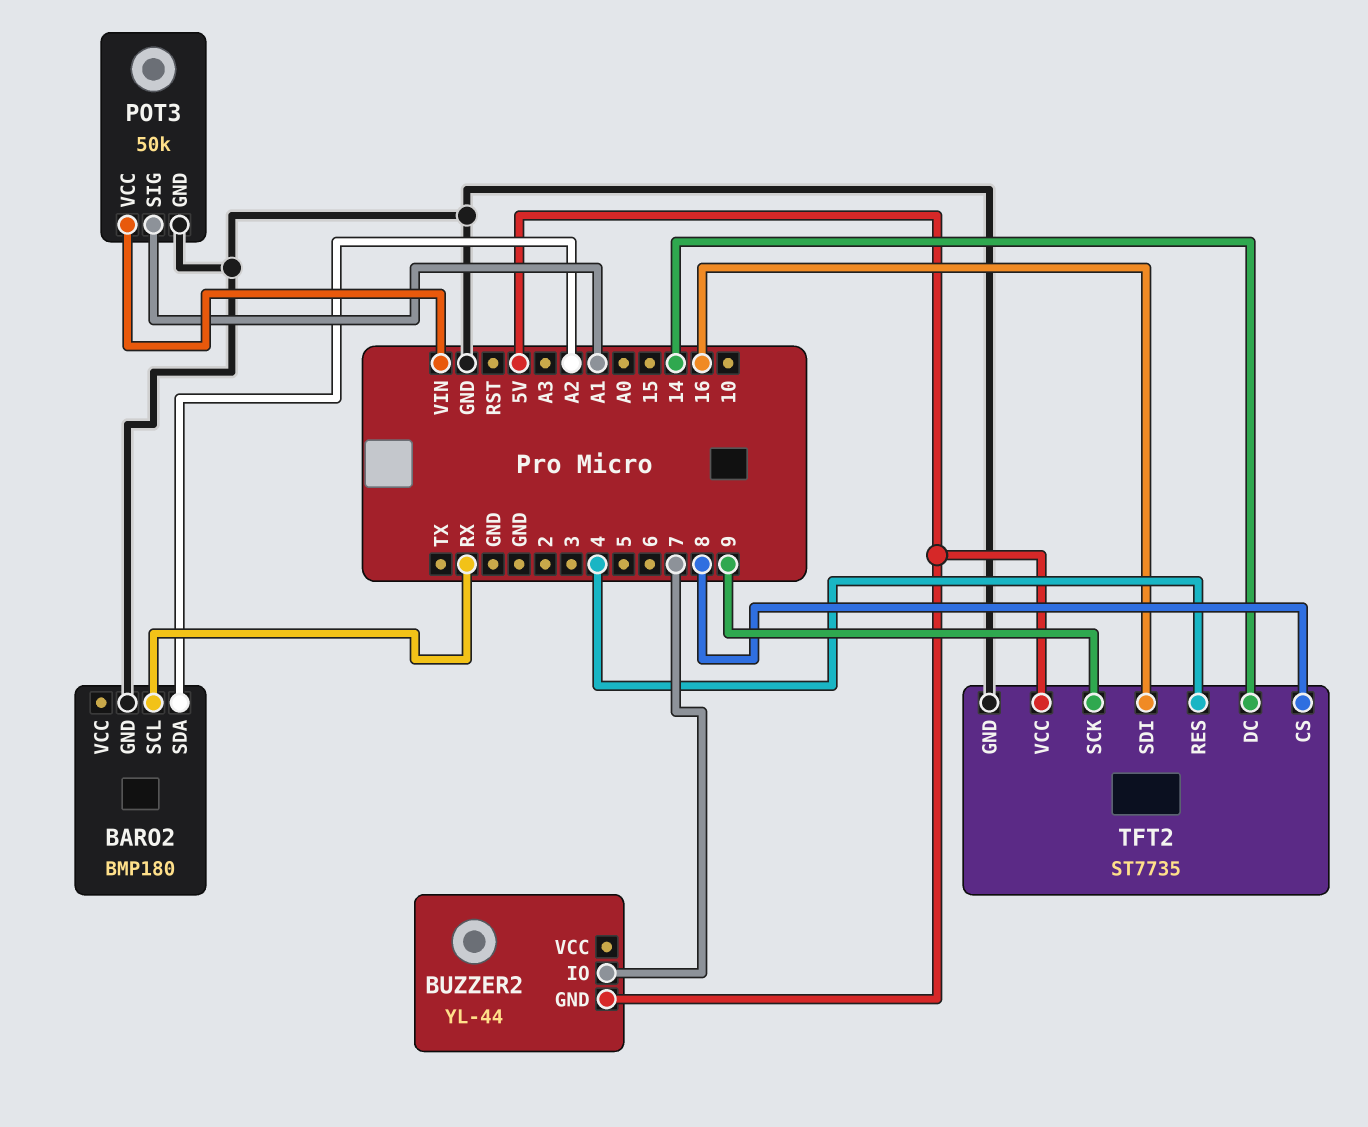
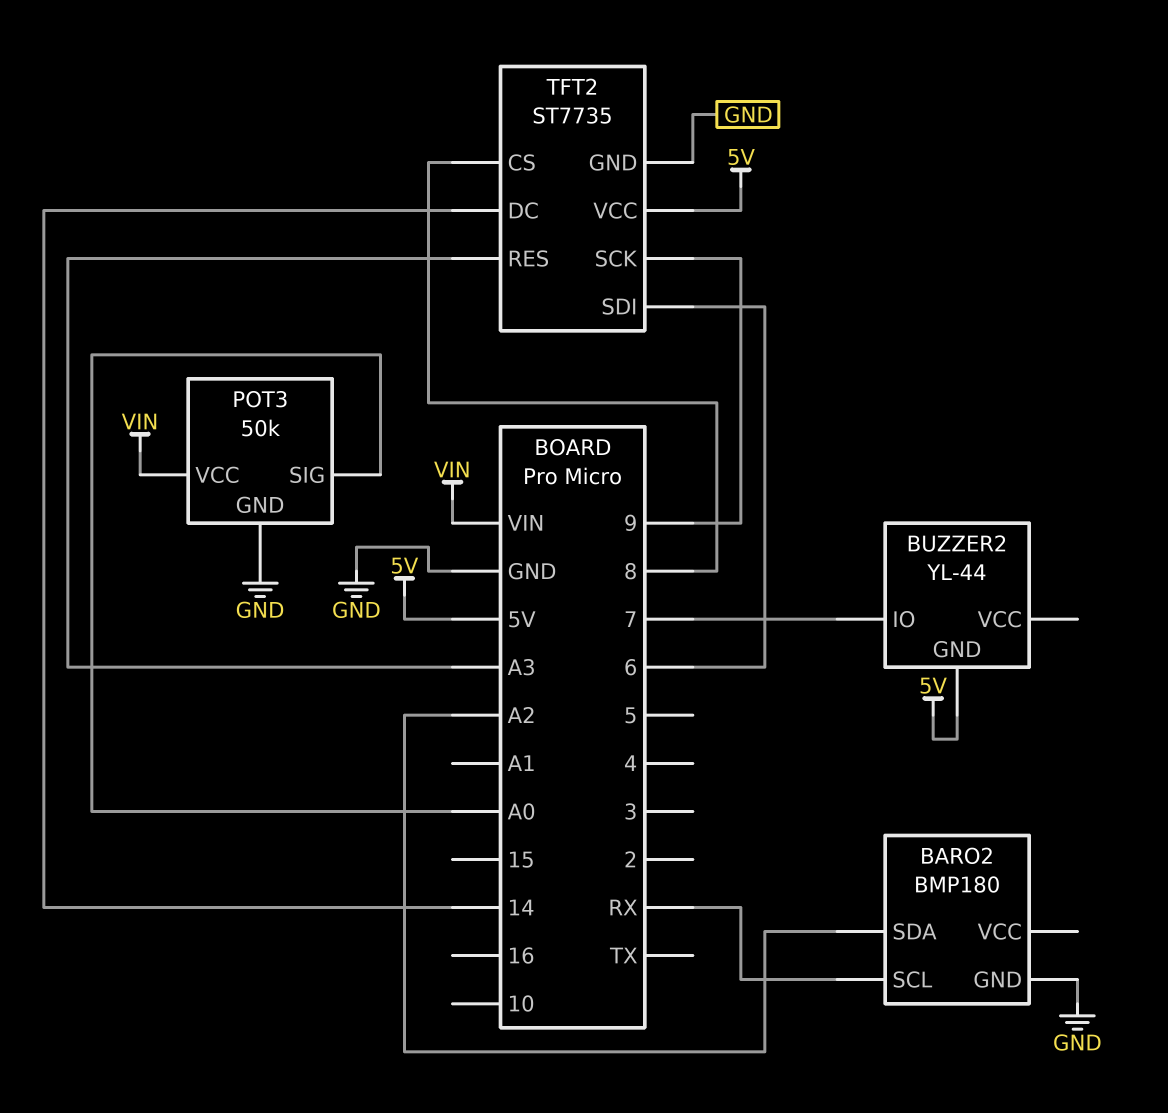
POT3 pin SIG: A1 -> A0
TFT2 pin RES: 4 -> A3
TFT2 pin SDI: 16 -> 6

